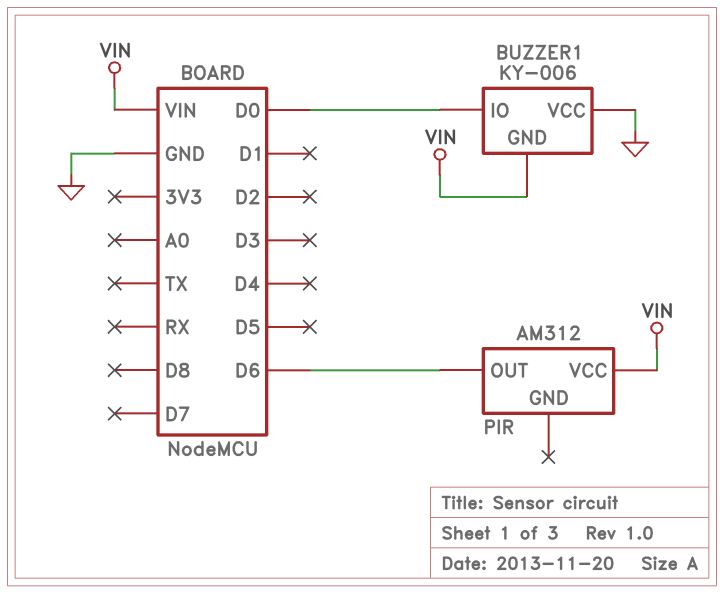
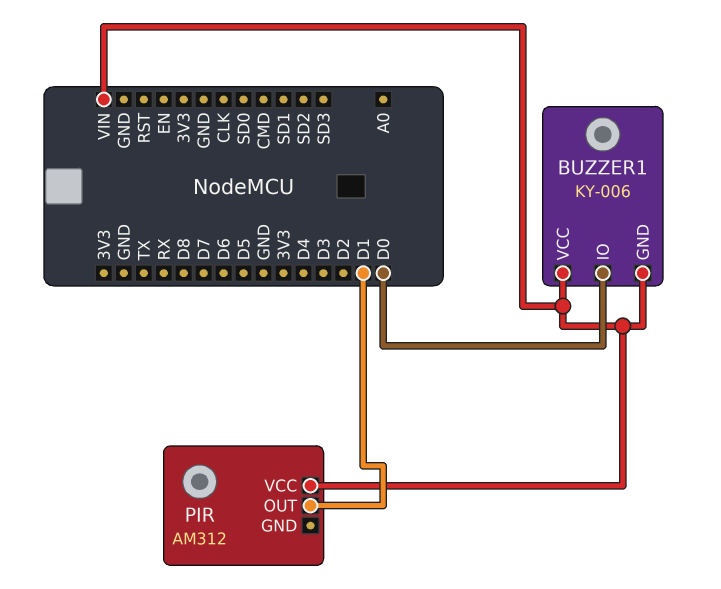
BUZZER1 pin VCC: GND -> VIN
PIR pin OUT: D6 -> D1

